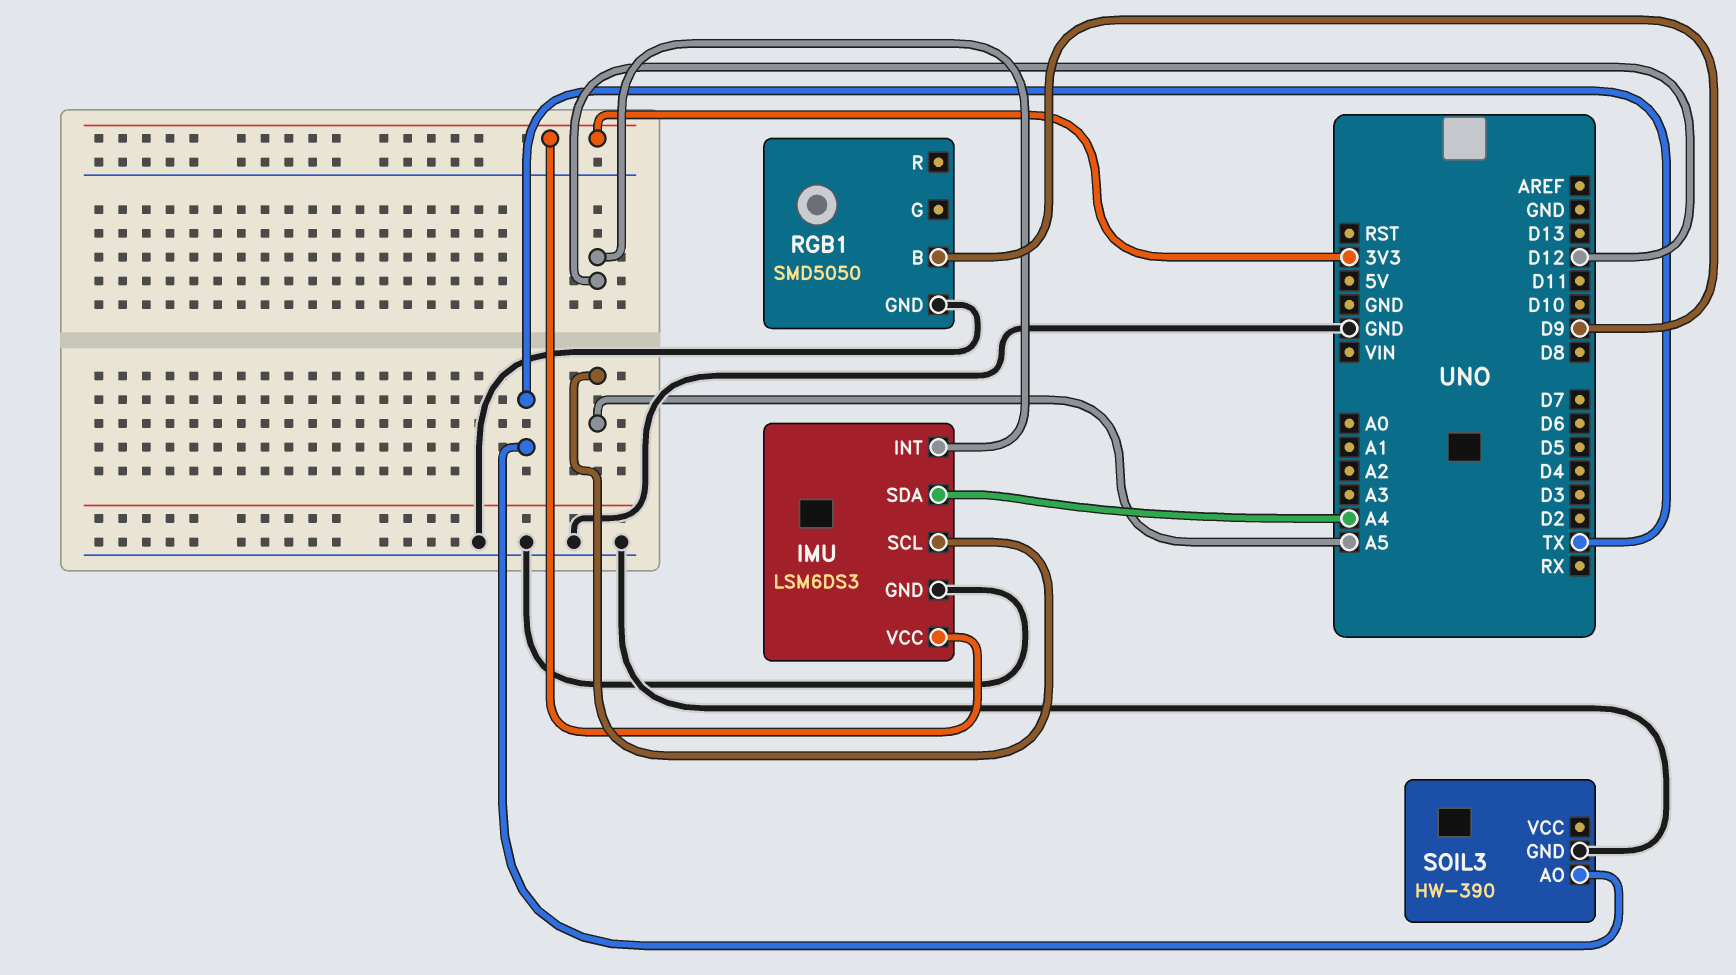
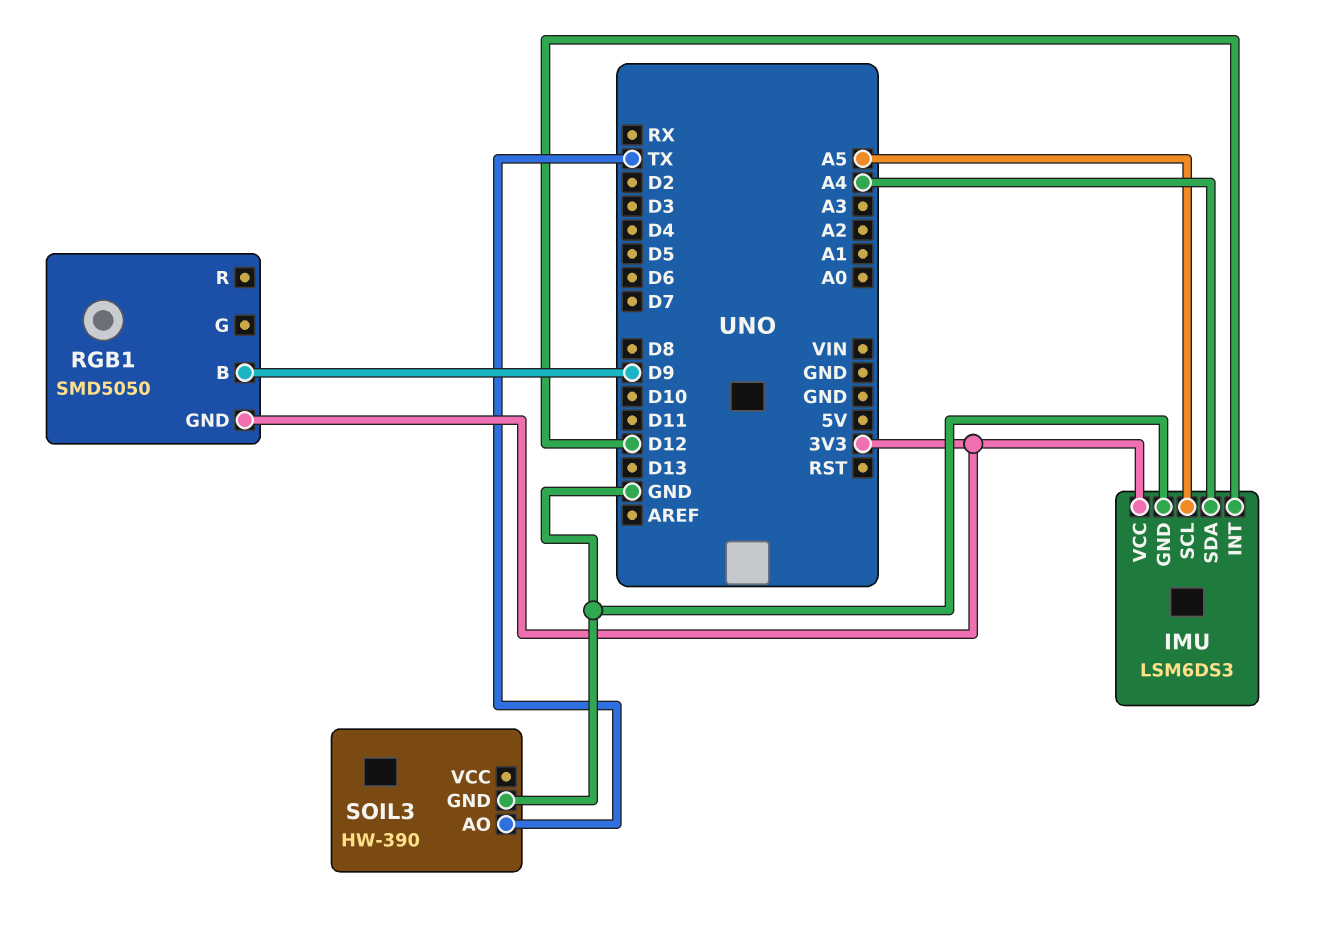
RGB1 pin GND: GND -> 3V3

